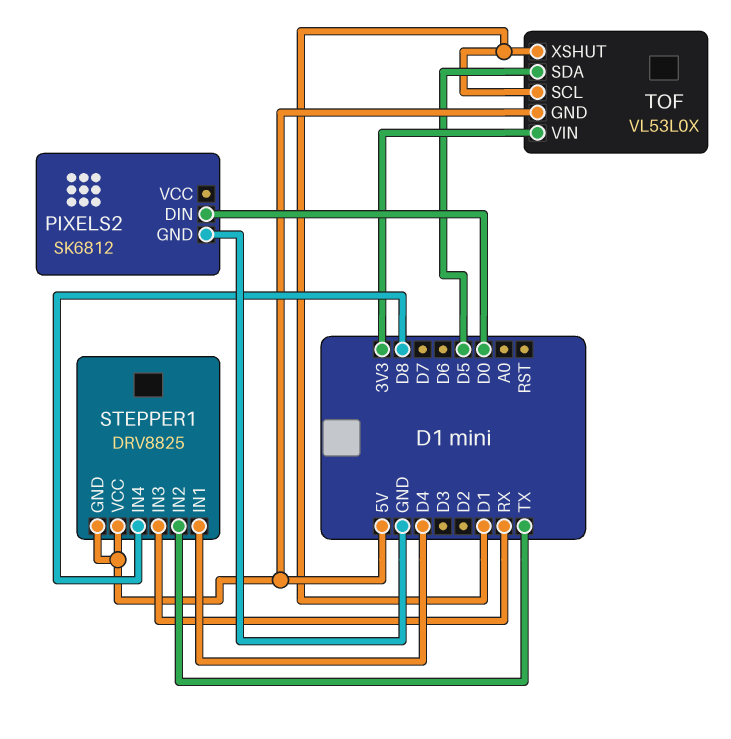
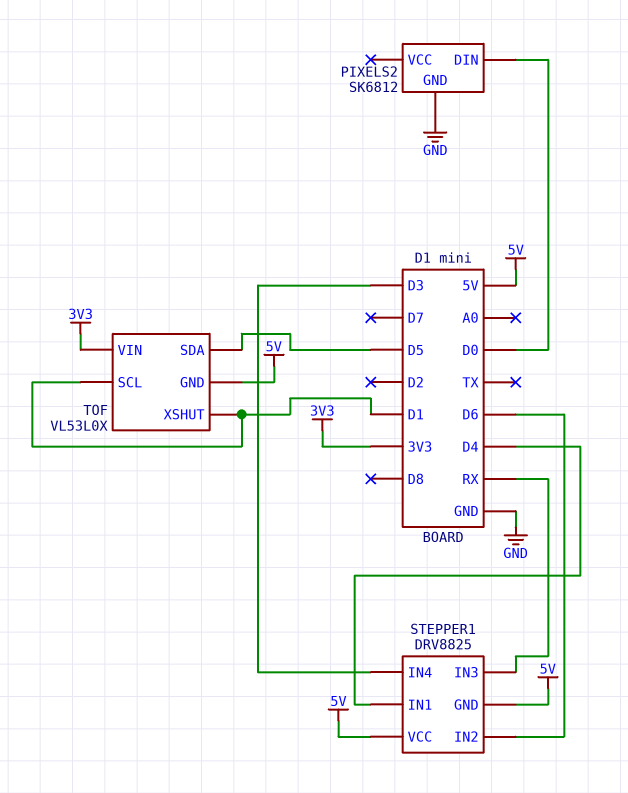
STEPPER1 pin IN2: TX -> D6
STEPPER1 pin IN4: D8 -> D3

